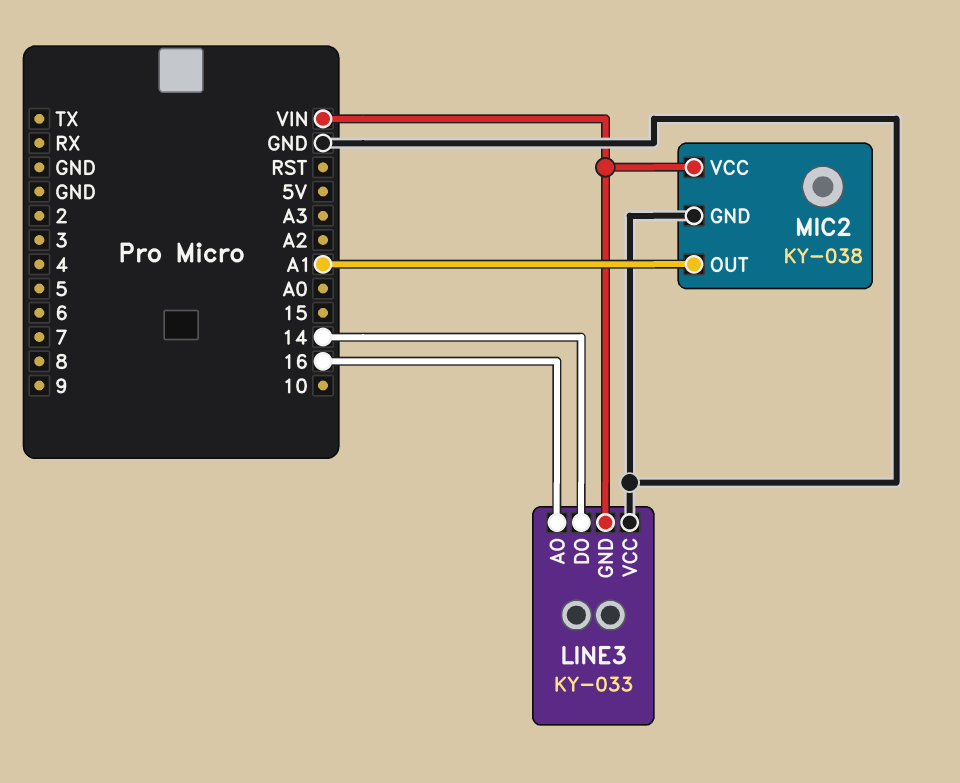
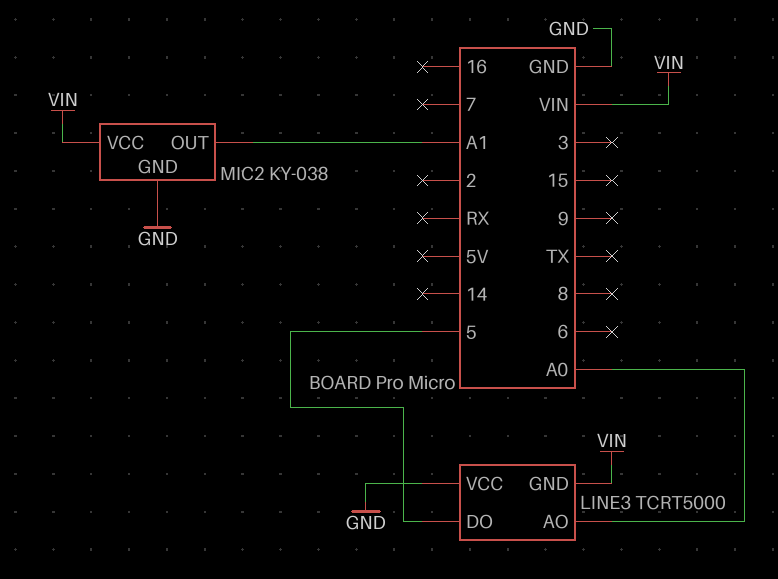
LINE3: KY-033 -> TCRT5000
LINE3 pin AO: 16 -> A0
LINE3 pin DO: 14 -> 5

